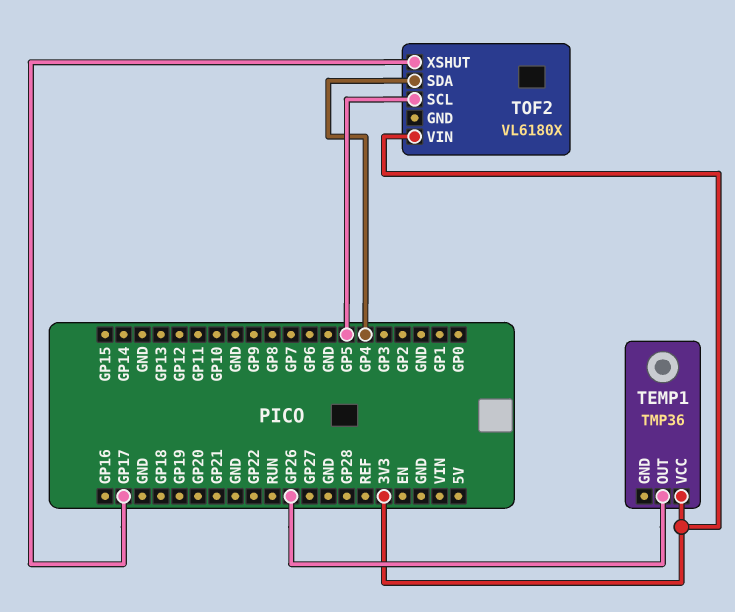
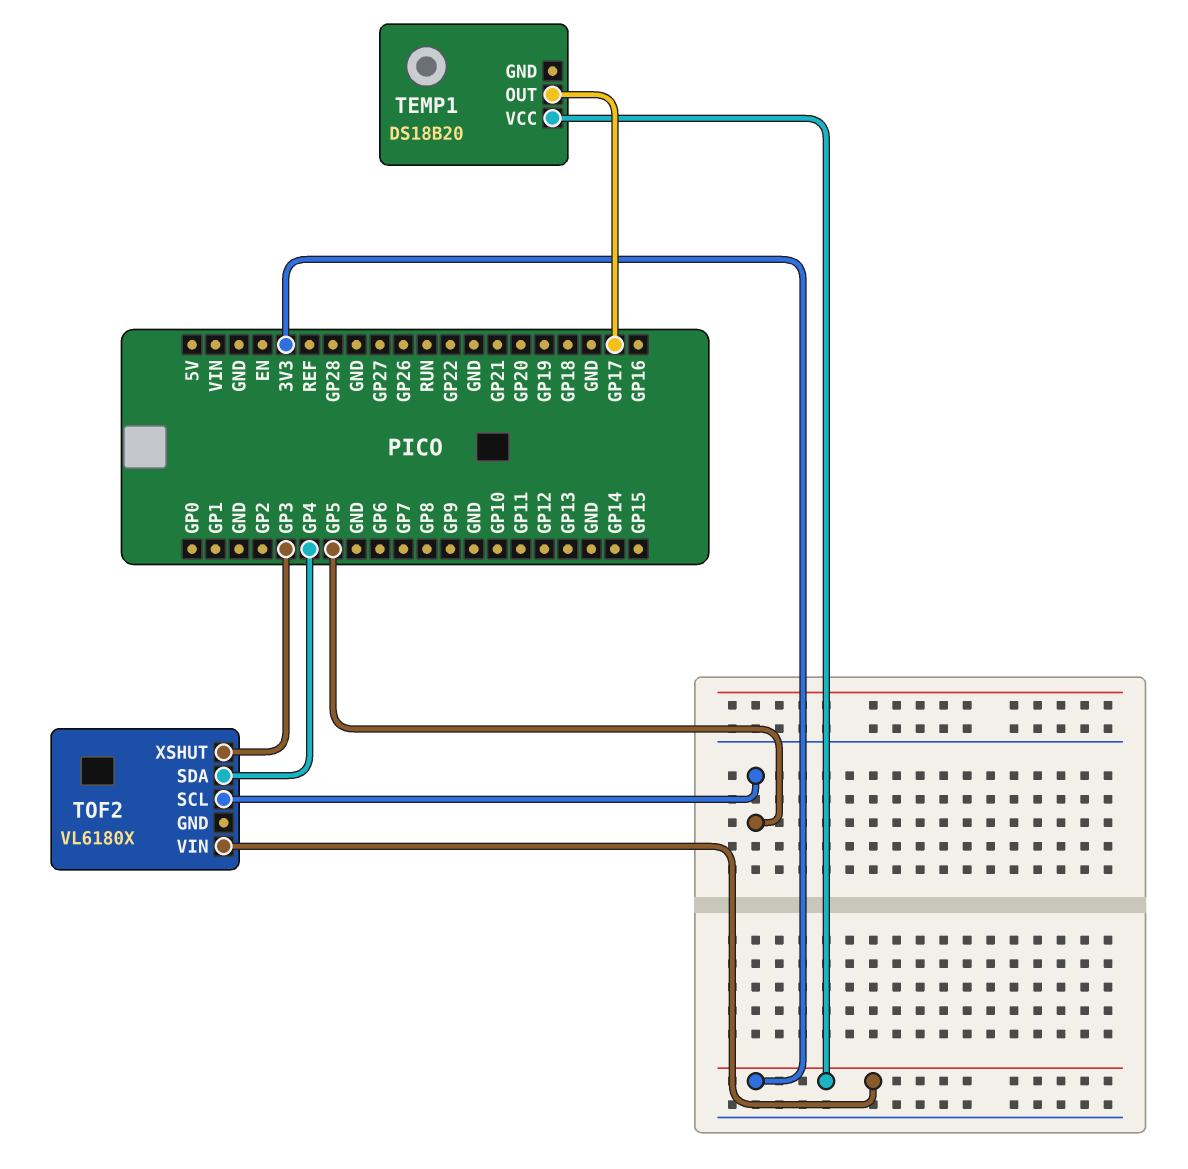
TEMP1: TMP36 -> DS18B20
TEMP1 pin OUT: GP26 -> GP17
TOF2 pin XSHUT: GP17 -> GP3

